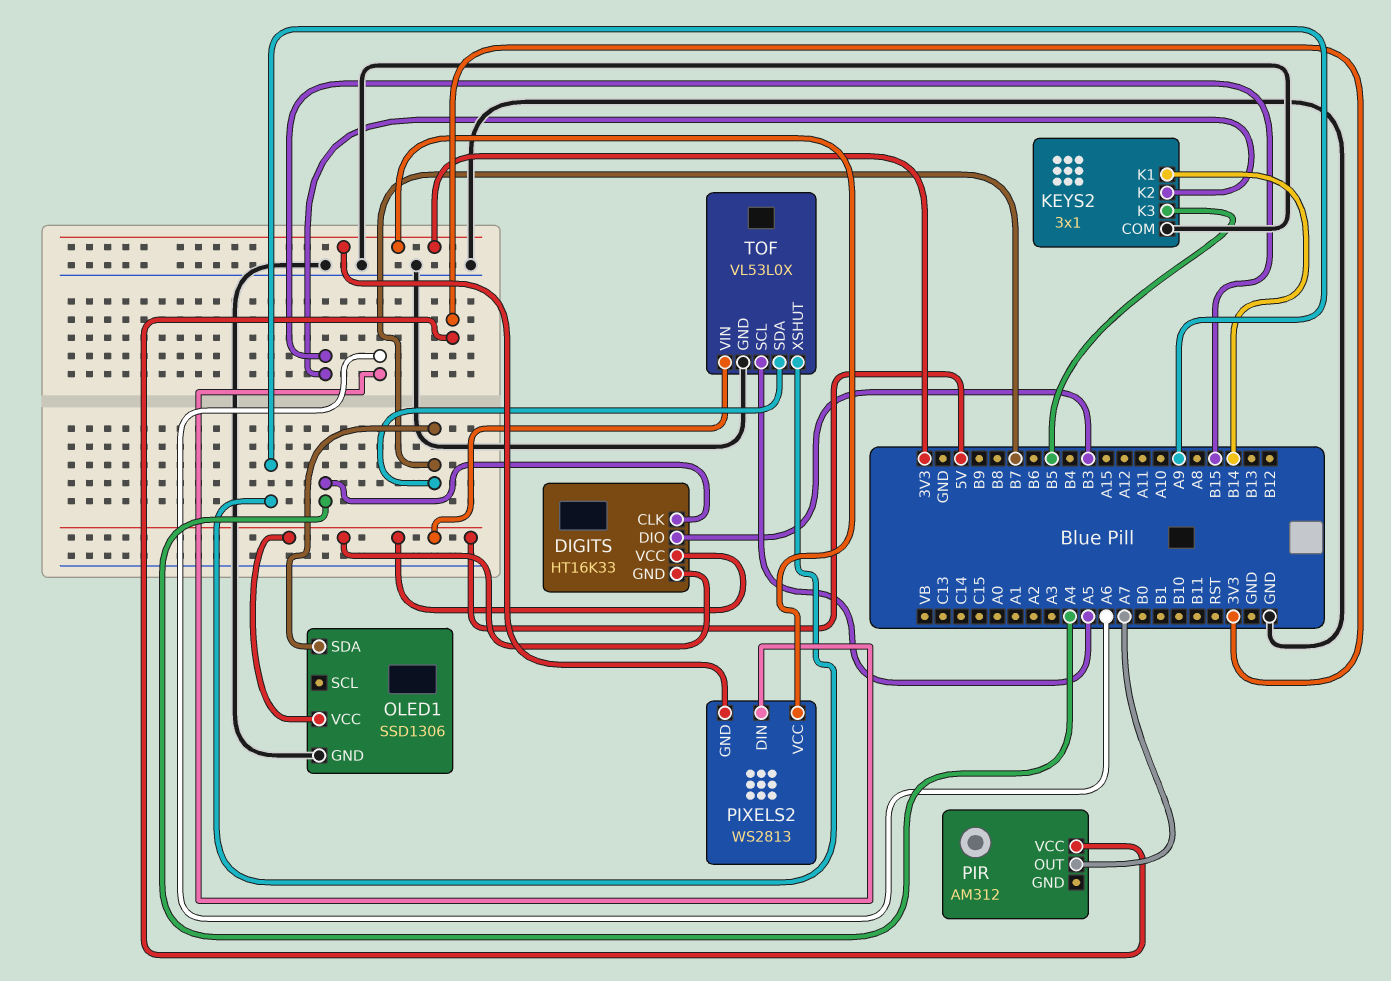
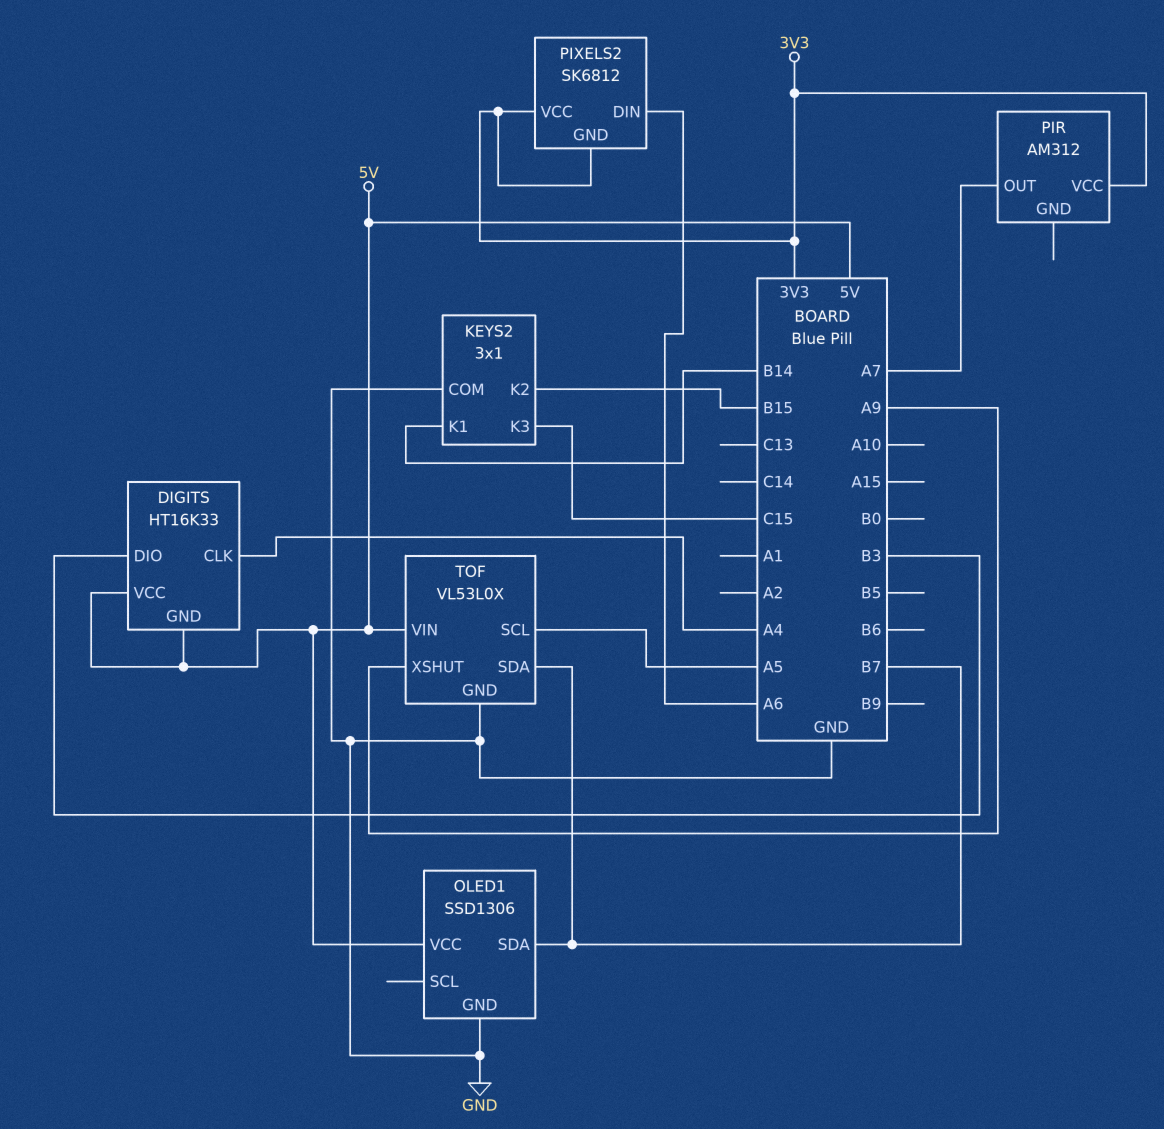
KEYS2 pin K3: B5 -> C15
PIXELS2: WS2813 -> SK6812

